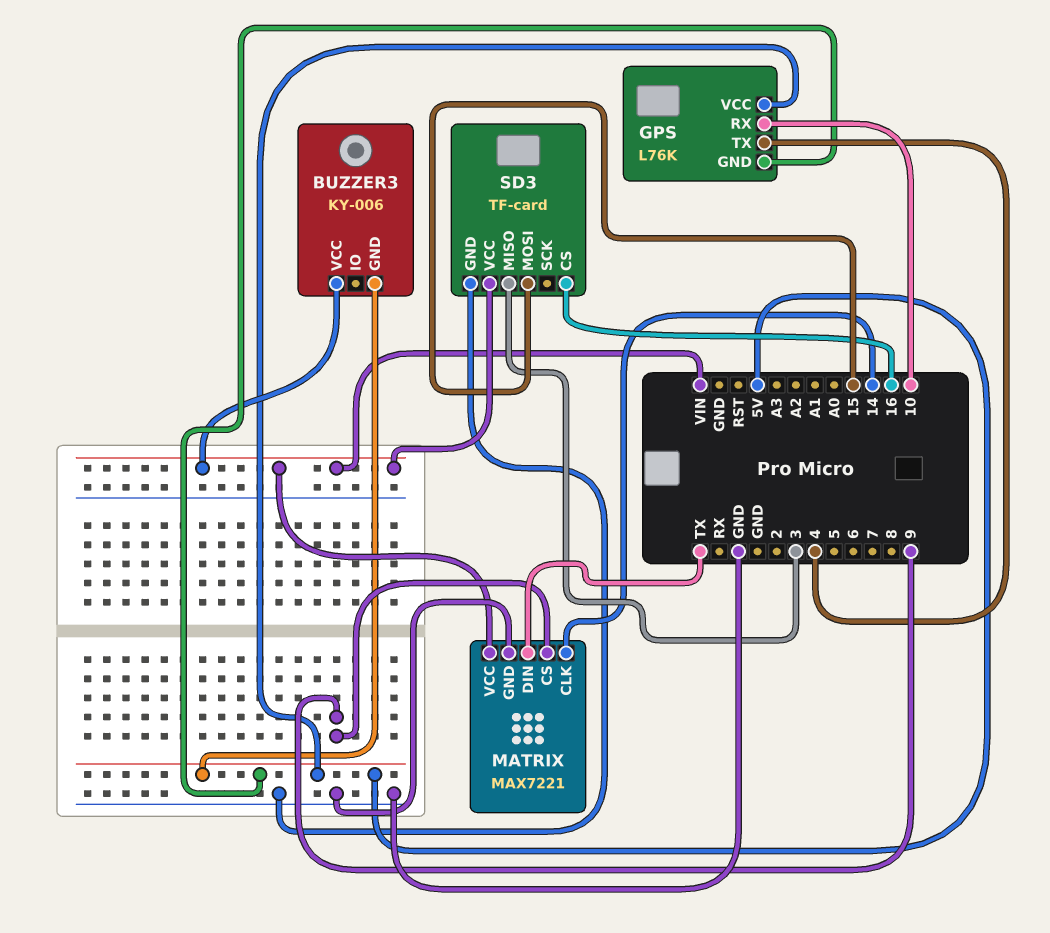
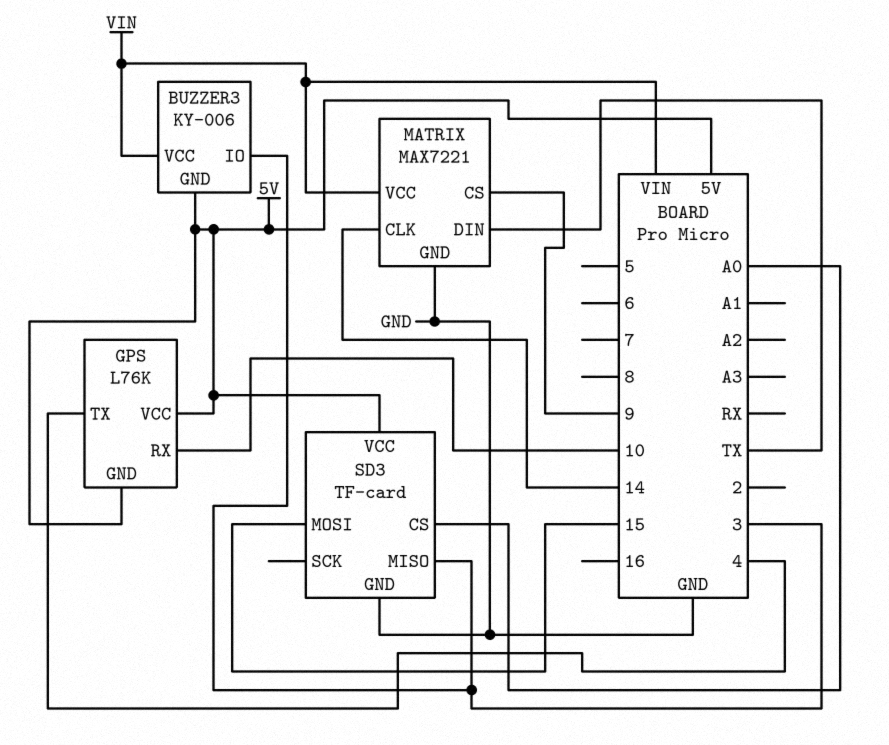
BUZZER3 pin IO: none -> 3
SD3 pin CS: 16 -> A0
SD3 pin VCC: VIN -> 5V

